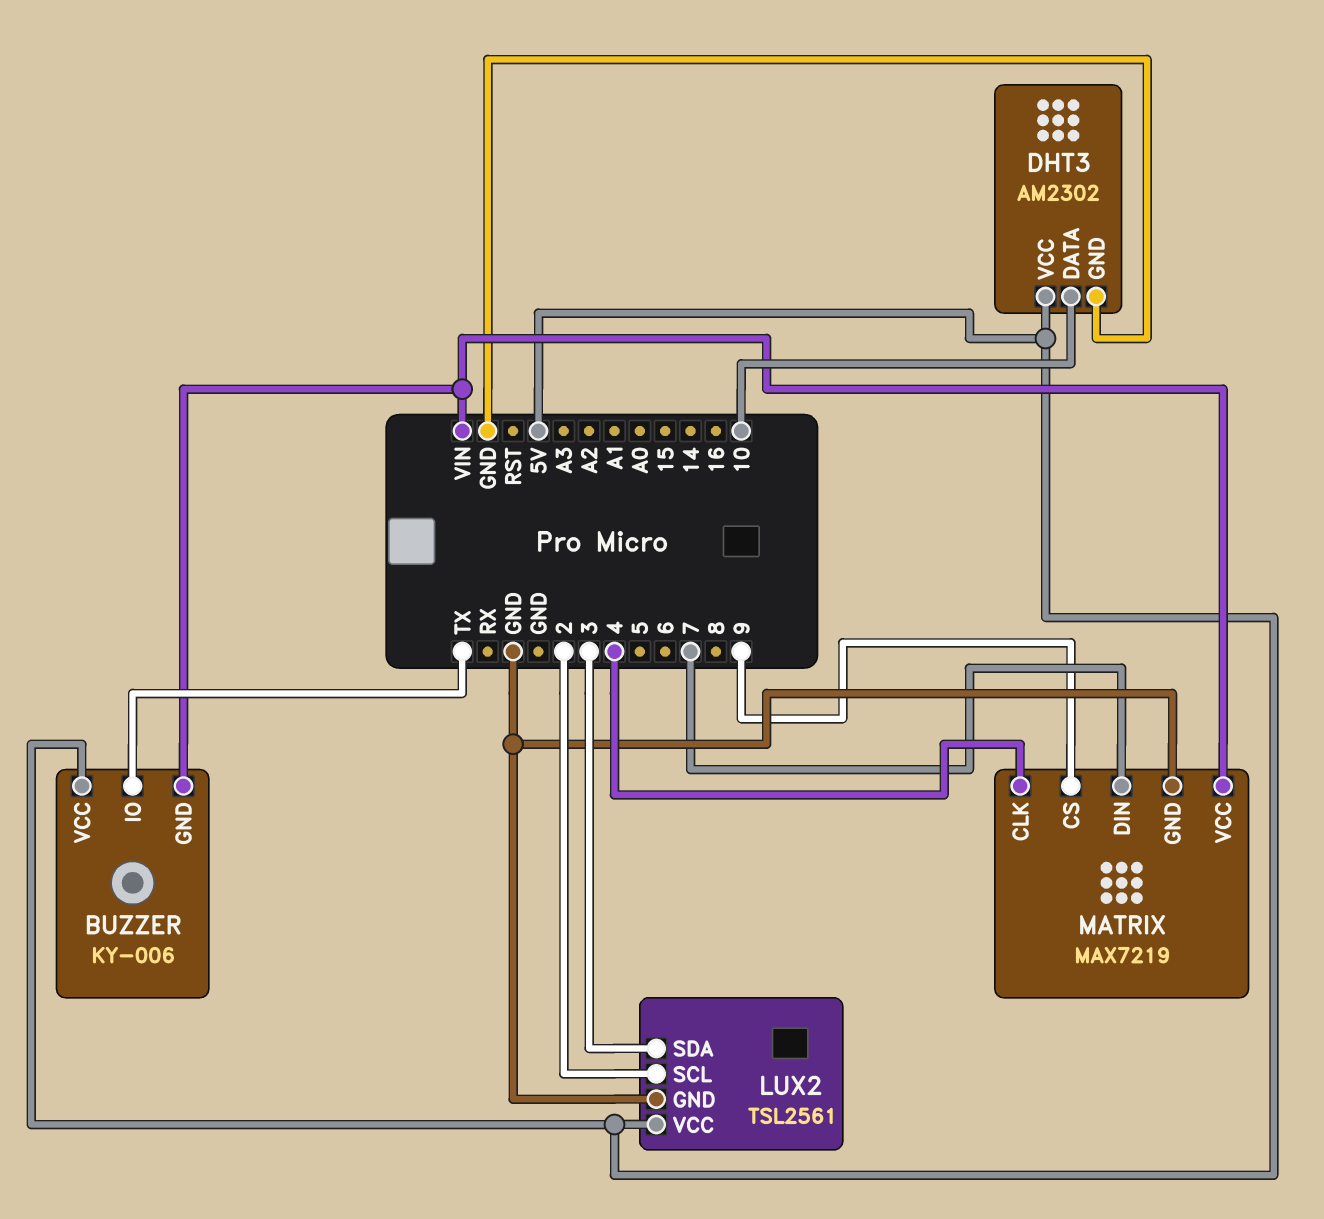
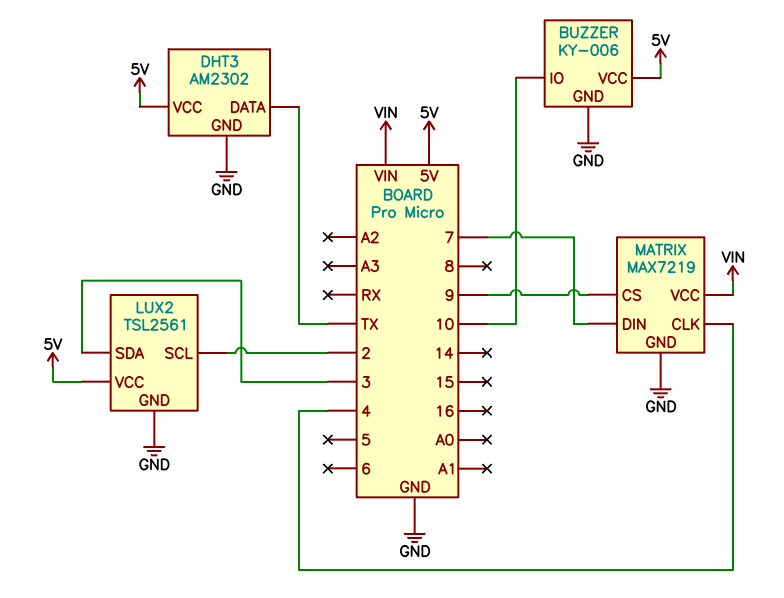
BUZZER pin GND: VIN -> GND
BUZZER pin IO: TX -> 10
DHT3 pin DATA: 10 -> TX

